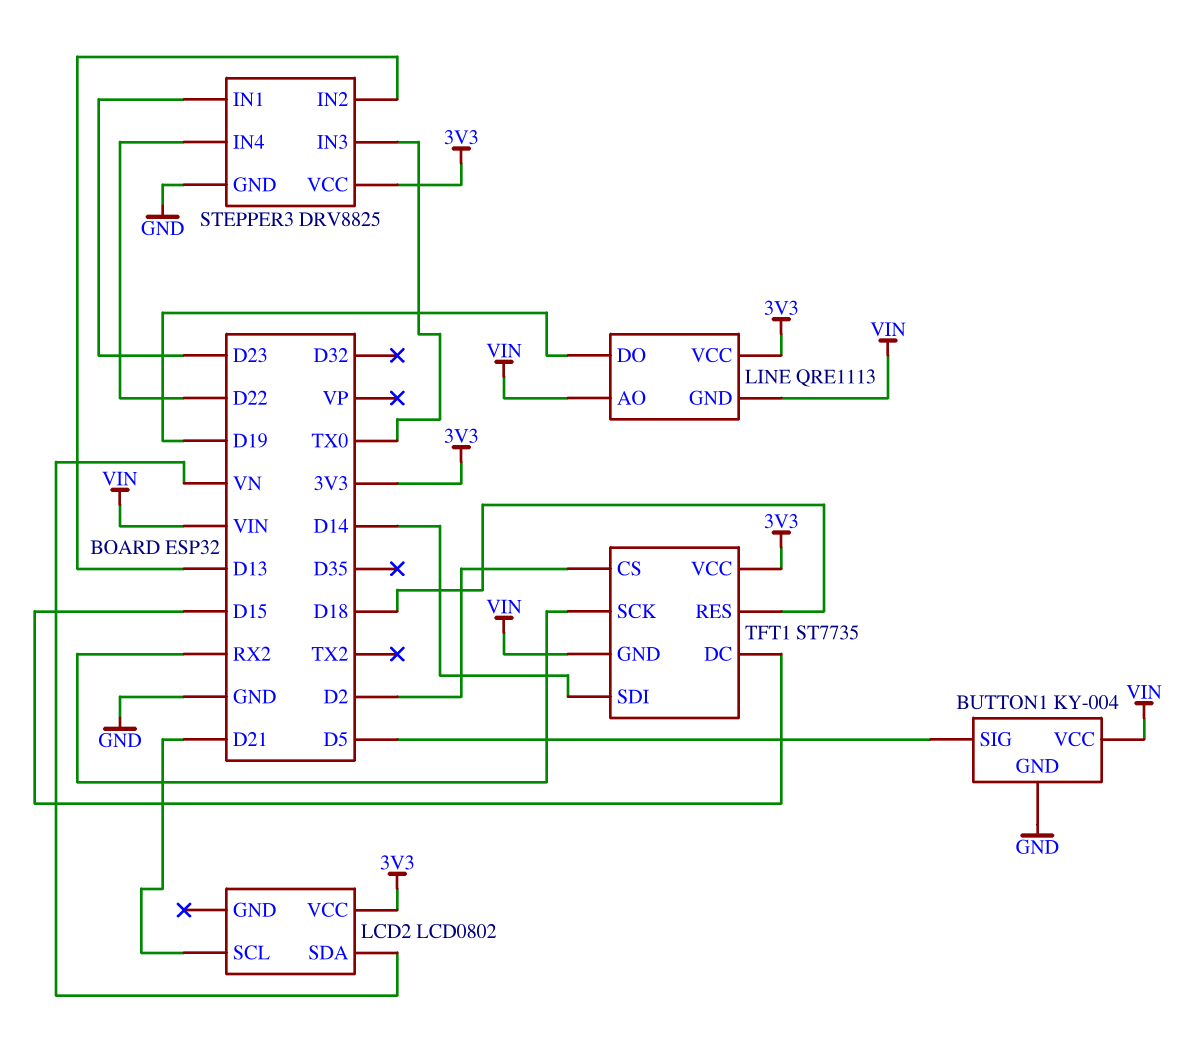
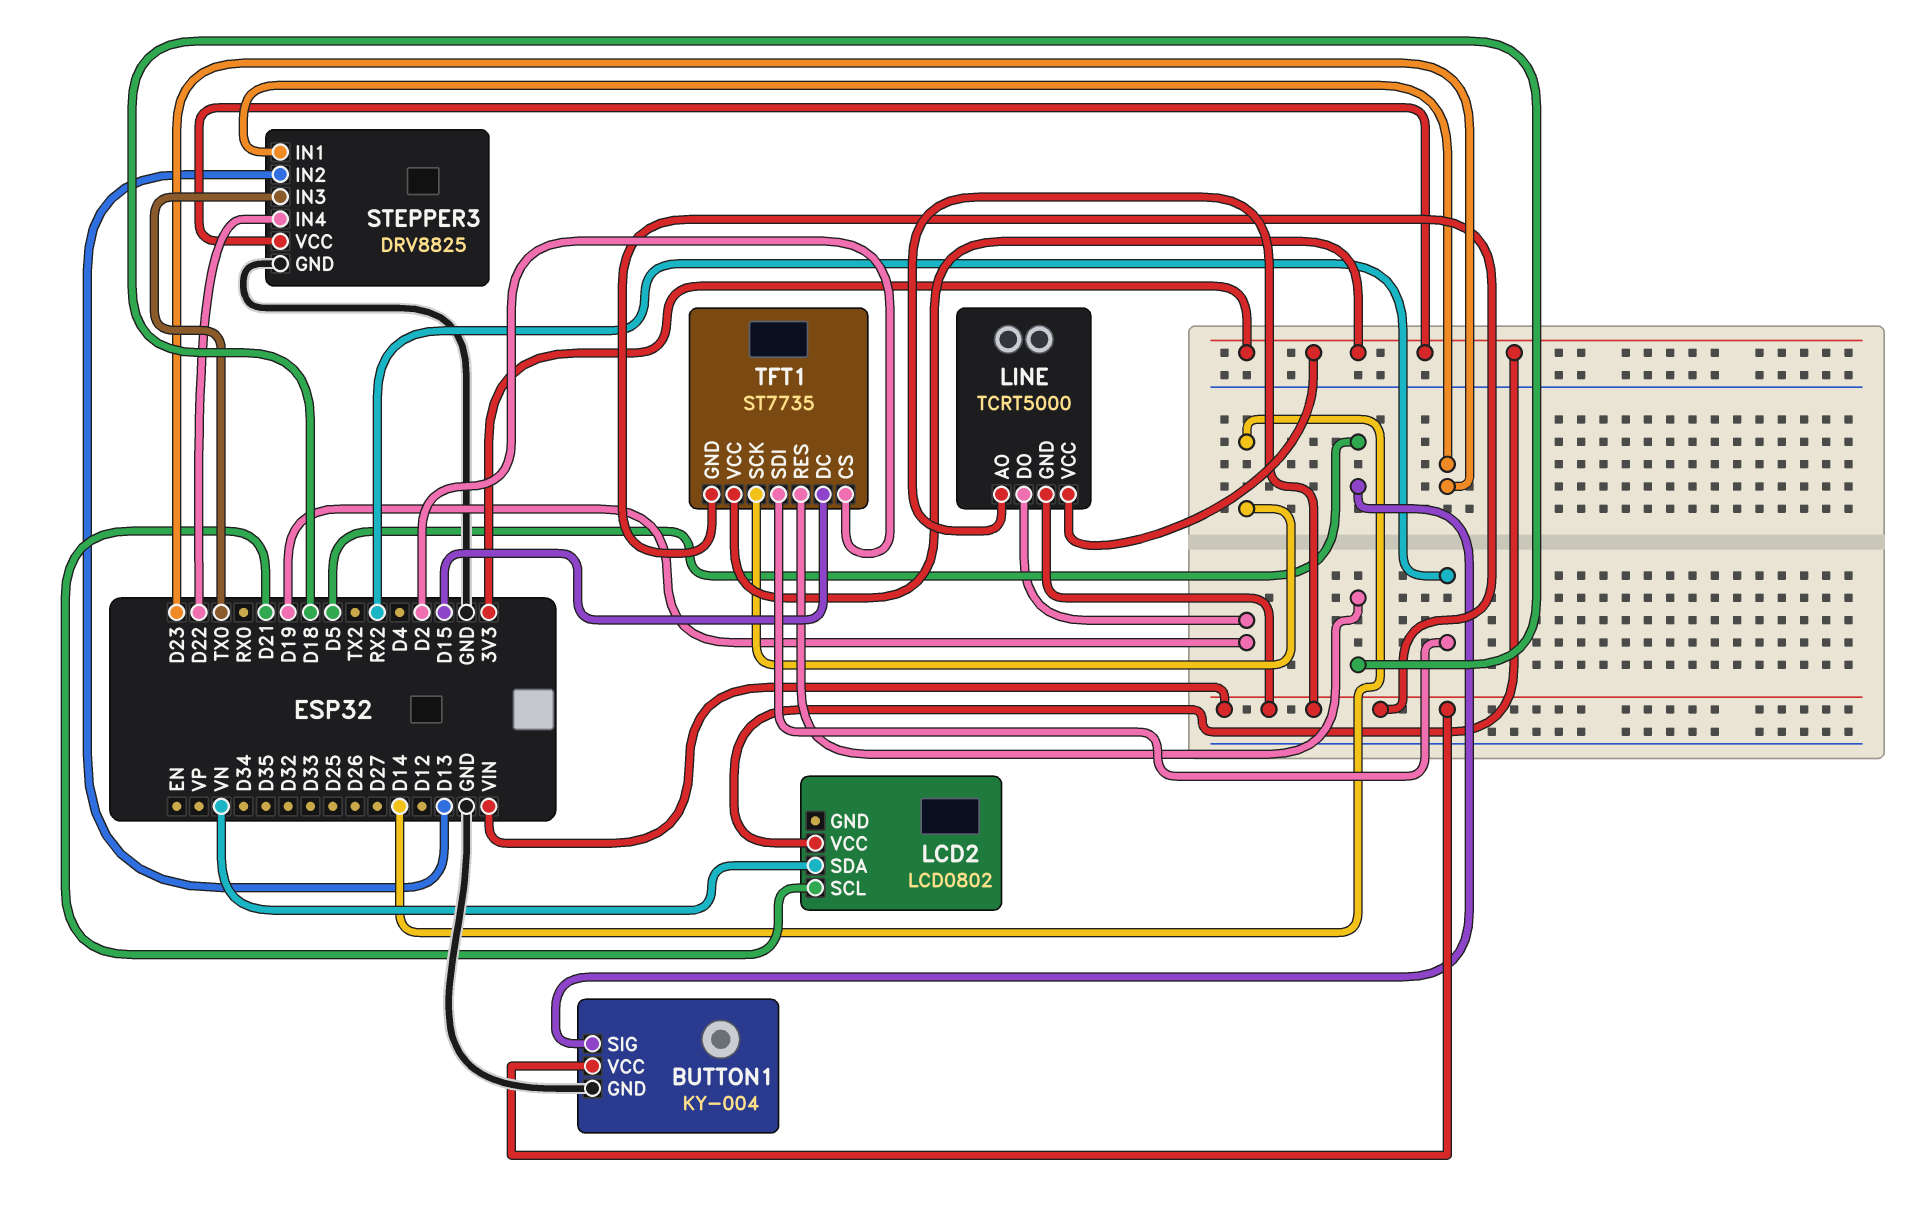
LINE: QRE1113 -> TCRT5000
TFT1 pin SCK: RX2 -> D14
TFT1 pin SDI: D14 -> RX2

